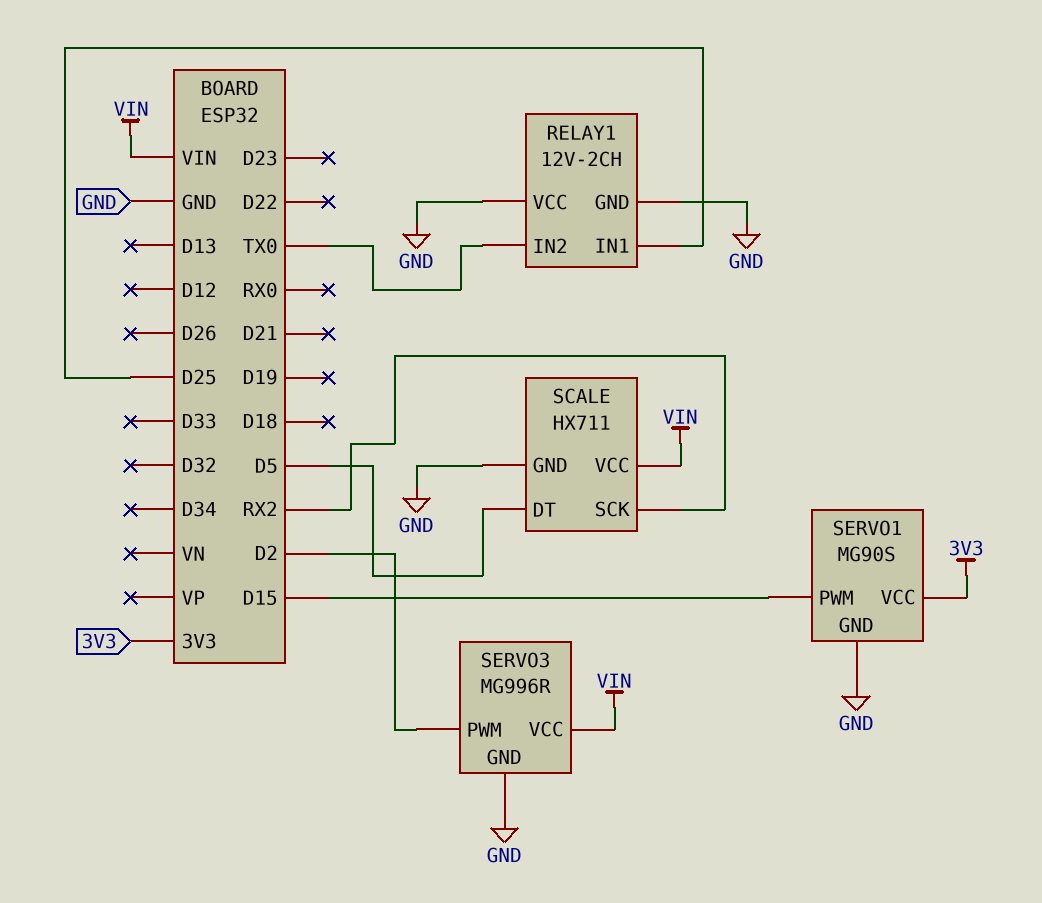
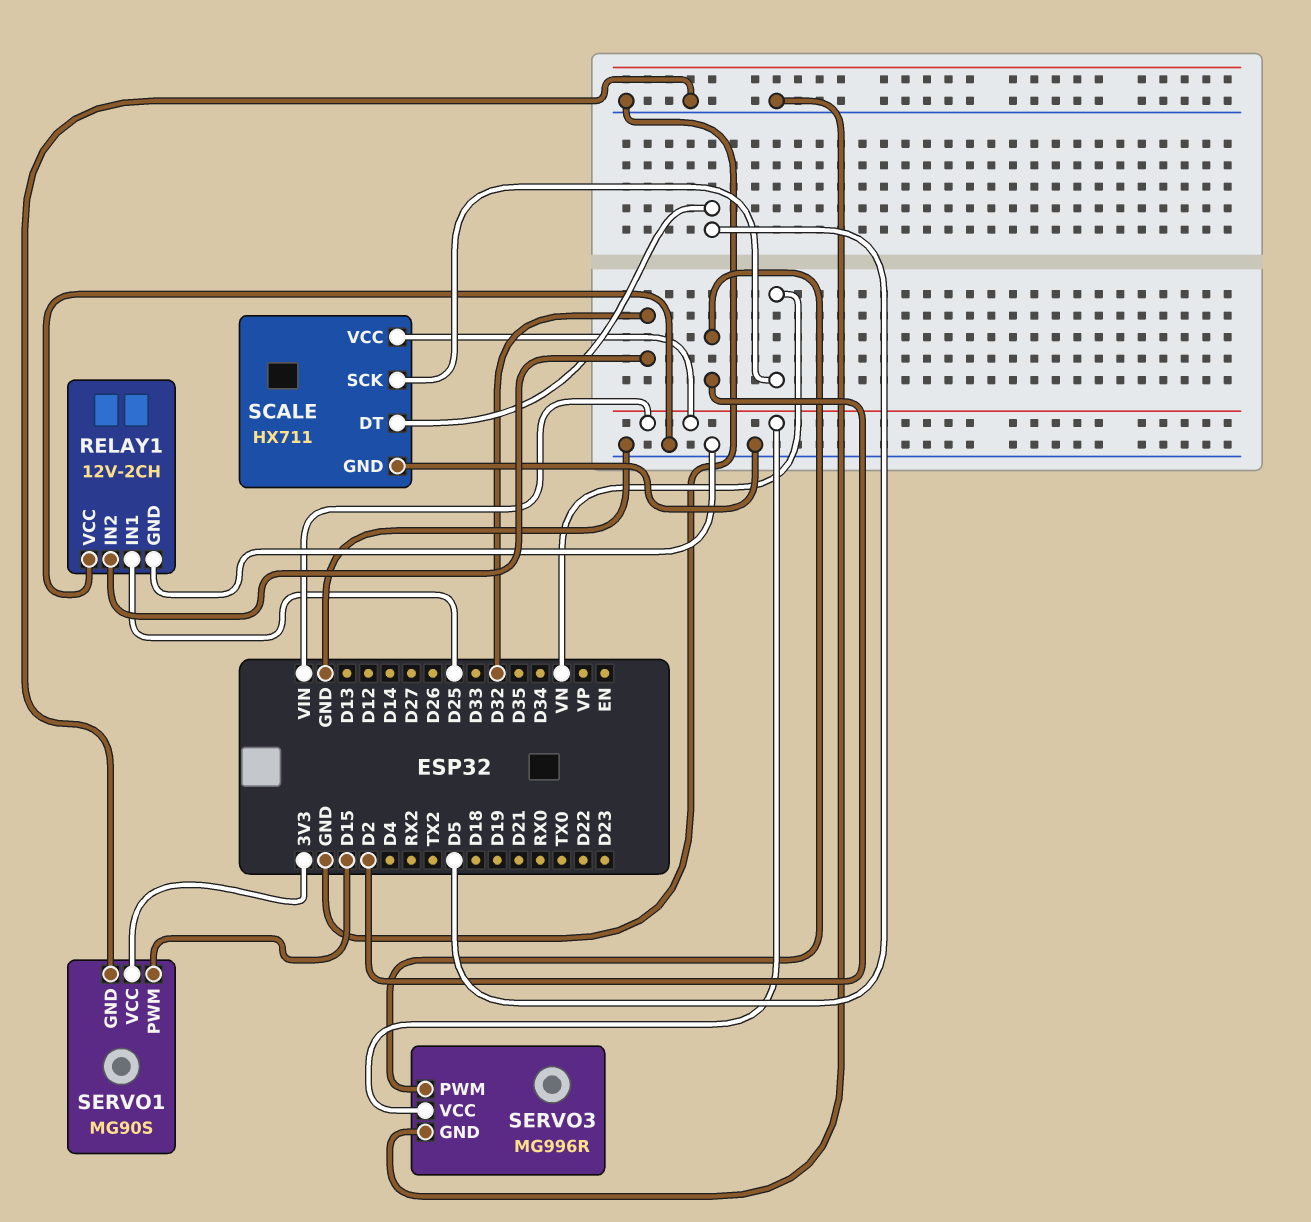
RELAY1 pin IN2: TX0 -> D32
SCALE pin SCK: RX2 -> VN

